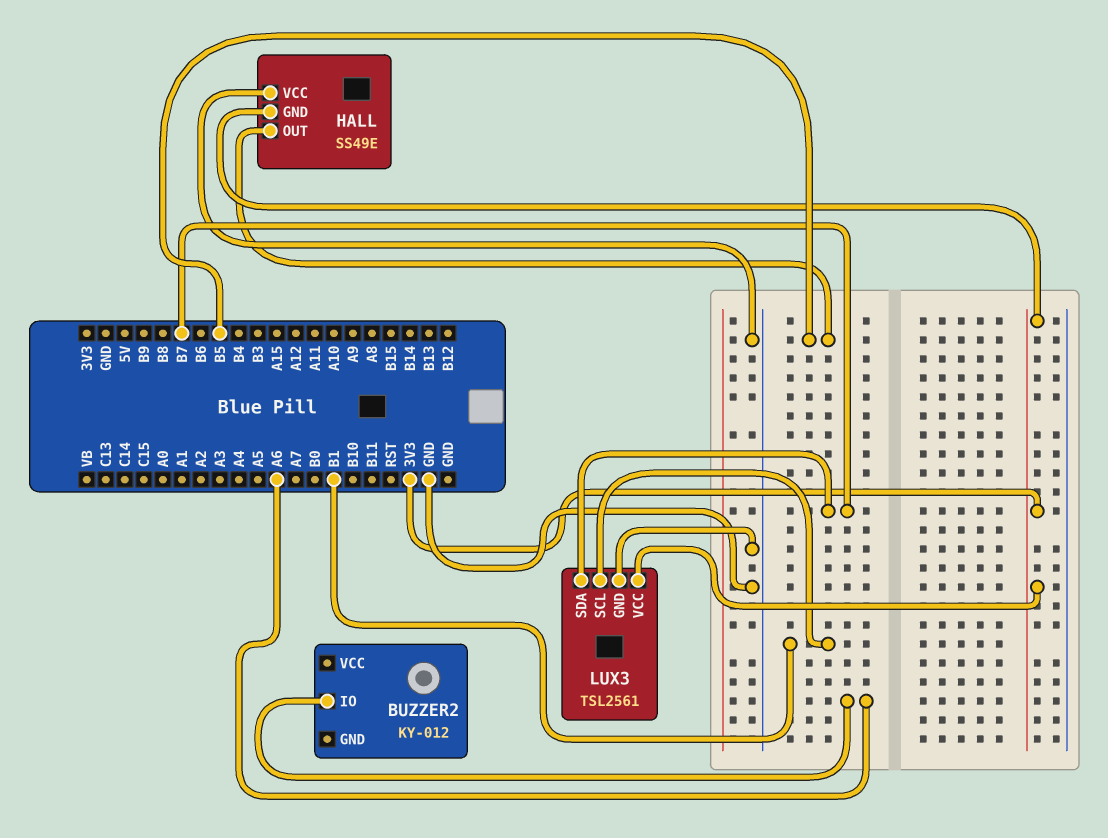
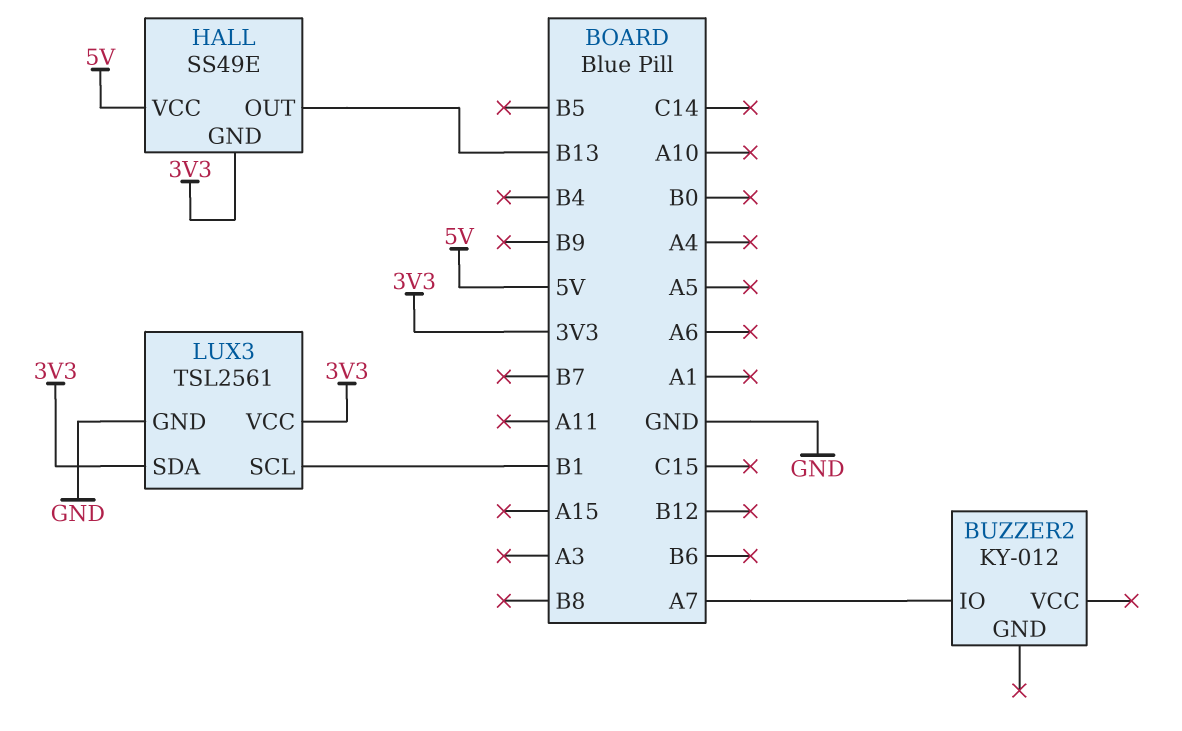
BUZZER2 pin IO: A6 -> A7
HALL pin OUT: B5 -> B13
HALL pin VCC: GND -> 5V
LUX3 pin SDA: B7 -> 3V3

